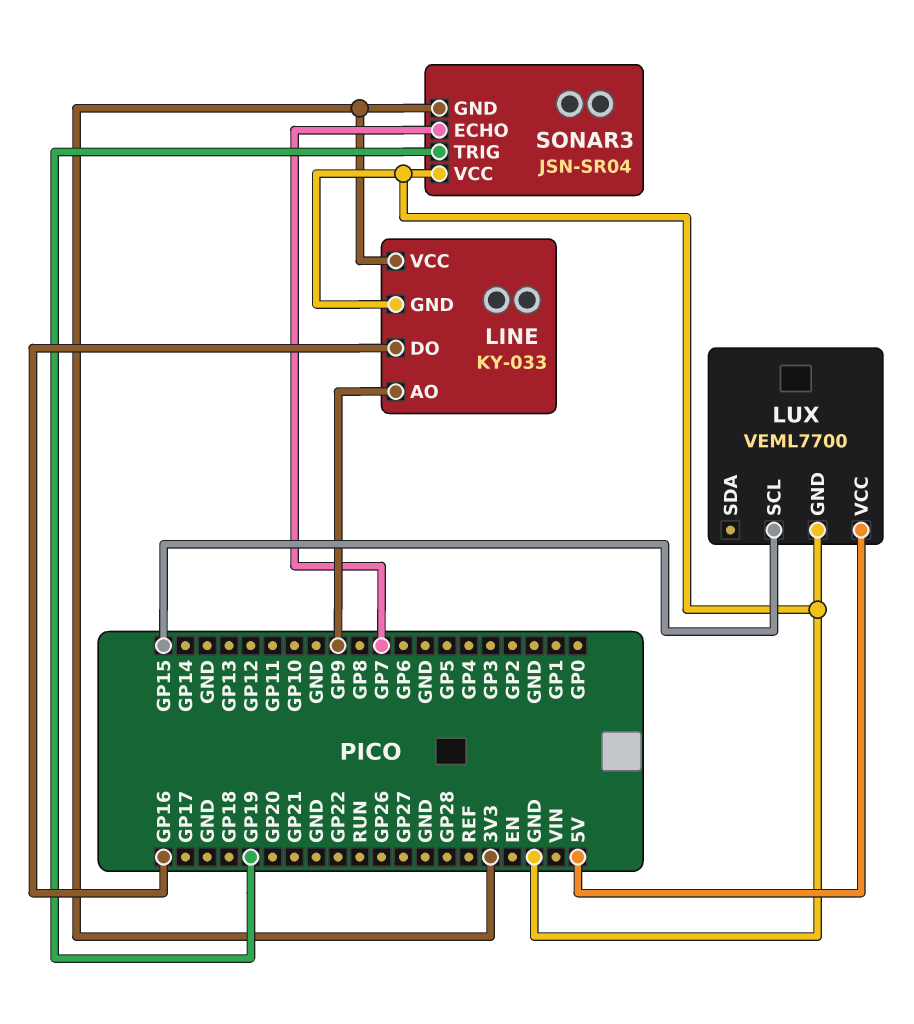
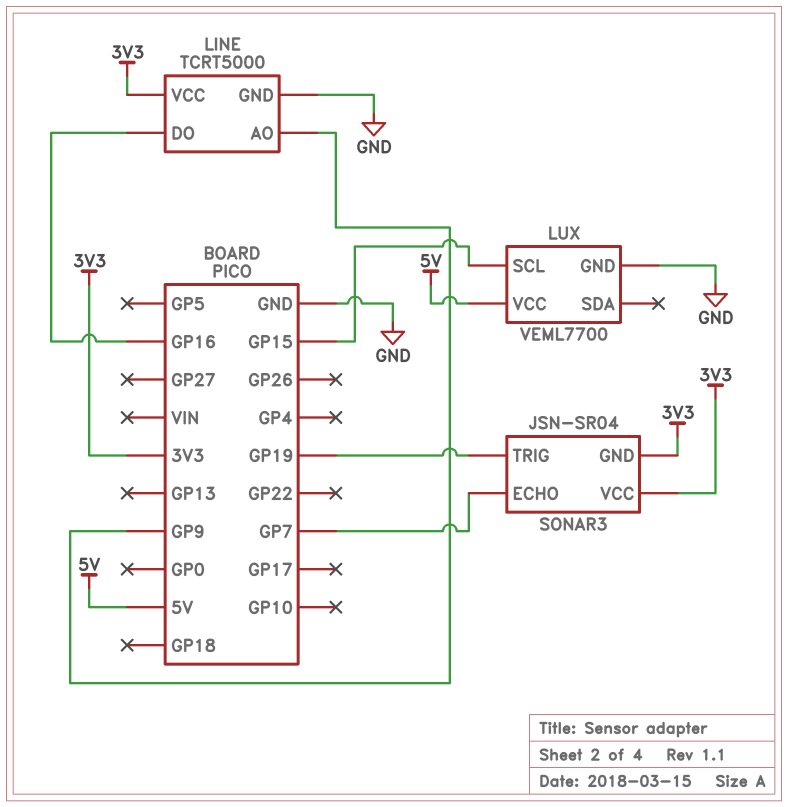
LINE: KY-033 -> TCRT5000
SONAR3 pin VCC: GND -> 3V3

